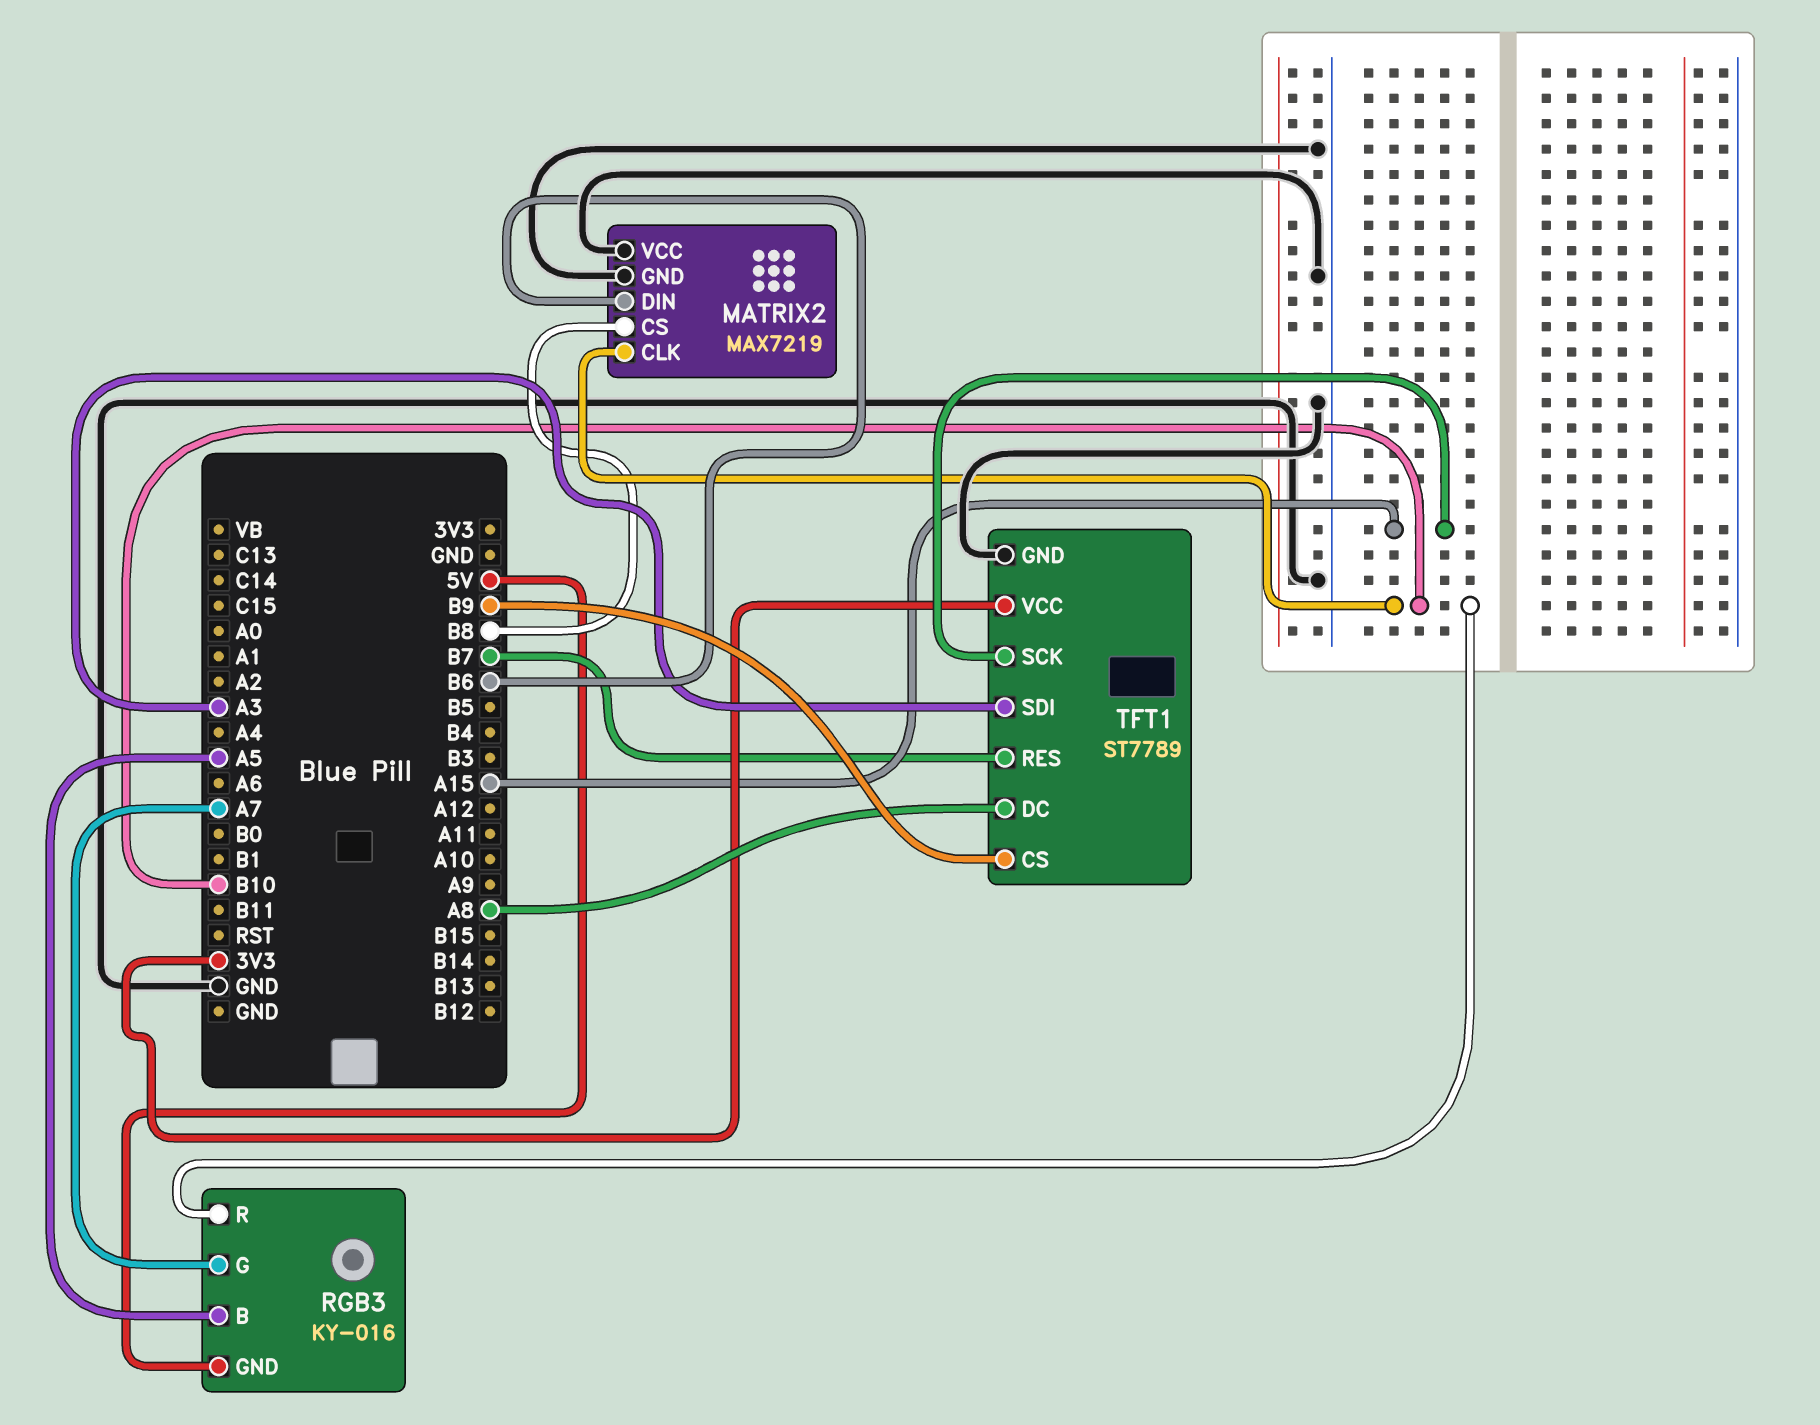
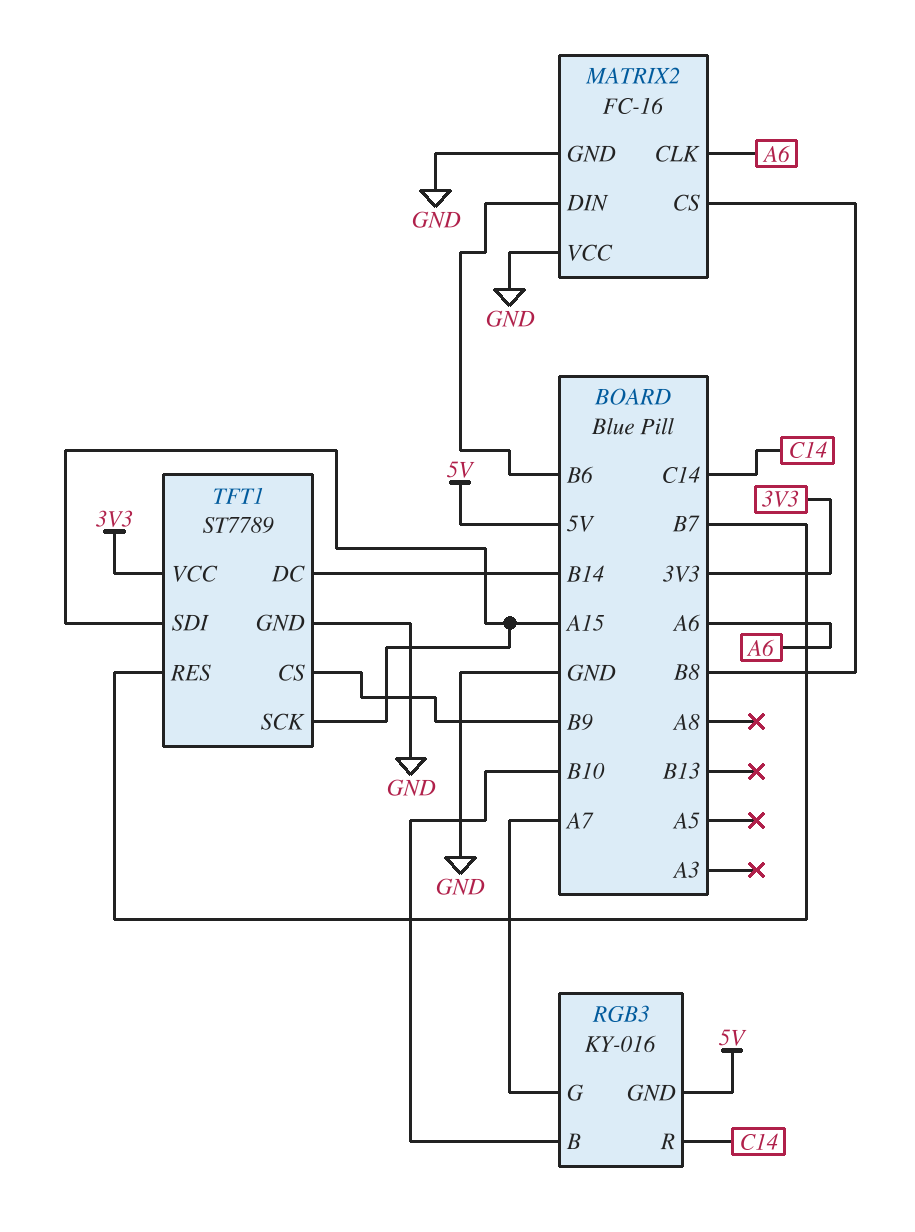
MATRIX2: MAX7219 -> FC-16
MATRIX2 pin CLK: B10 -> A6
RGB3 pin B: A5 -> B10
RGB3 pin R: B10 -> C14
TFT1 pin DC: A8 -> B14
TFT1 pin SDI: A3 -> A15

